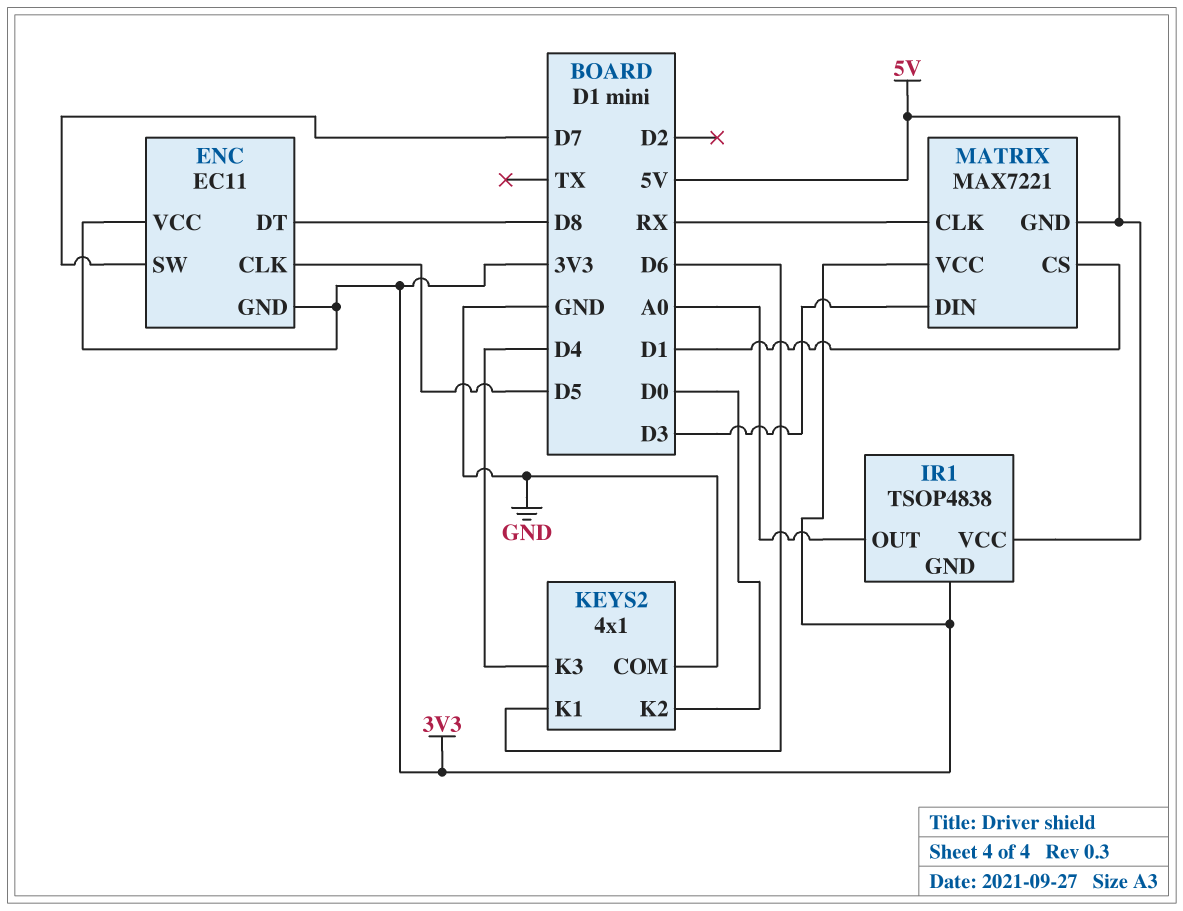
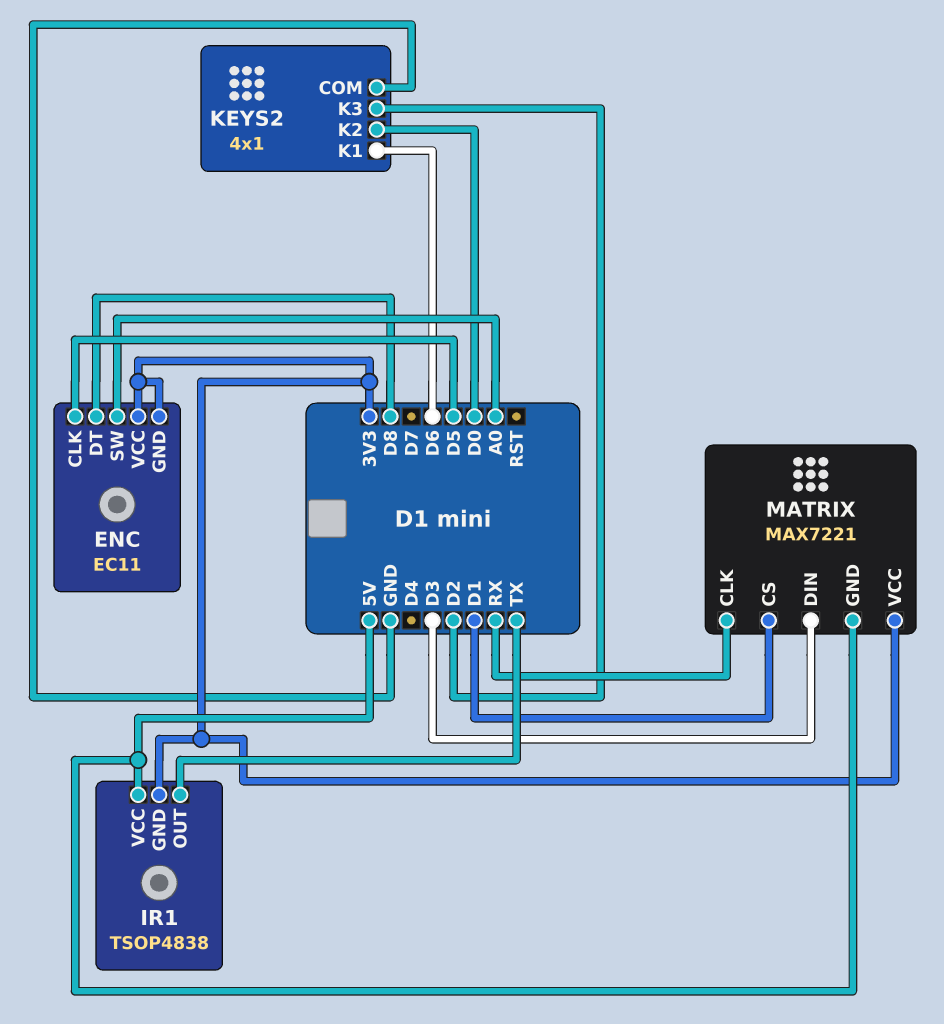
ENC pin SW: D7 -> A0
IR1 pin OUT: A0 -> TX
KEYS2 pin K3: D4 -> D2

